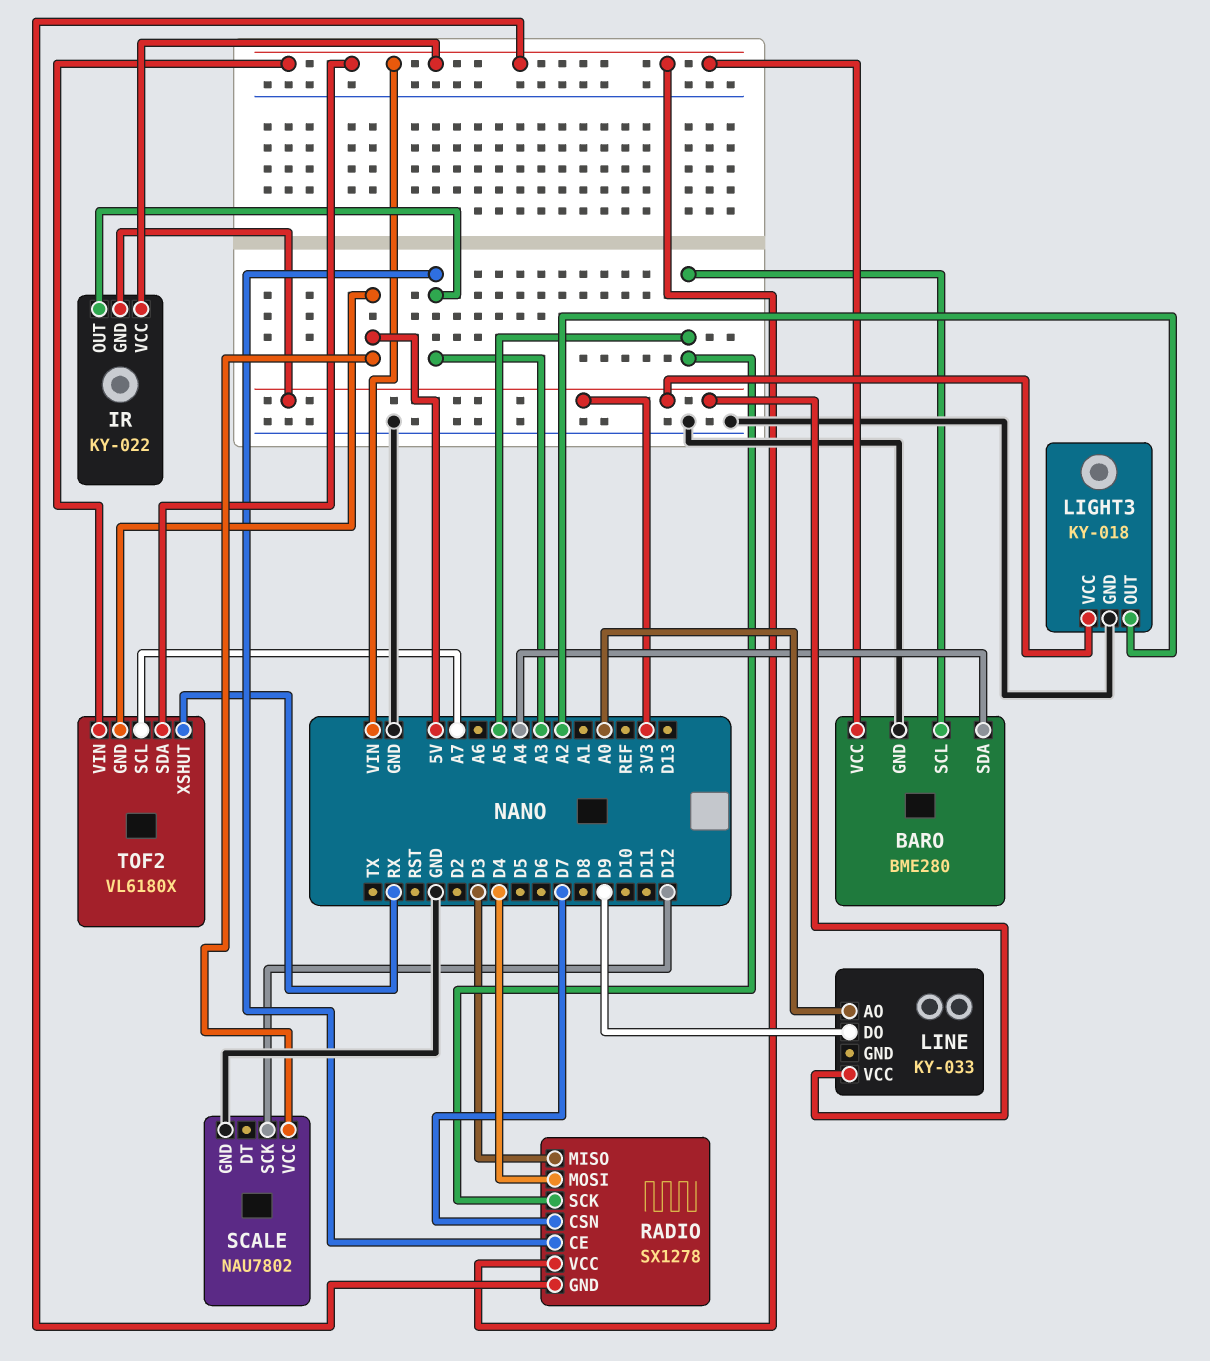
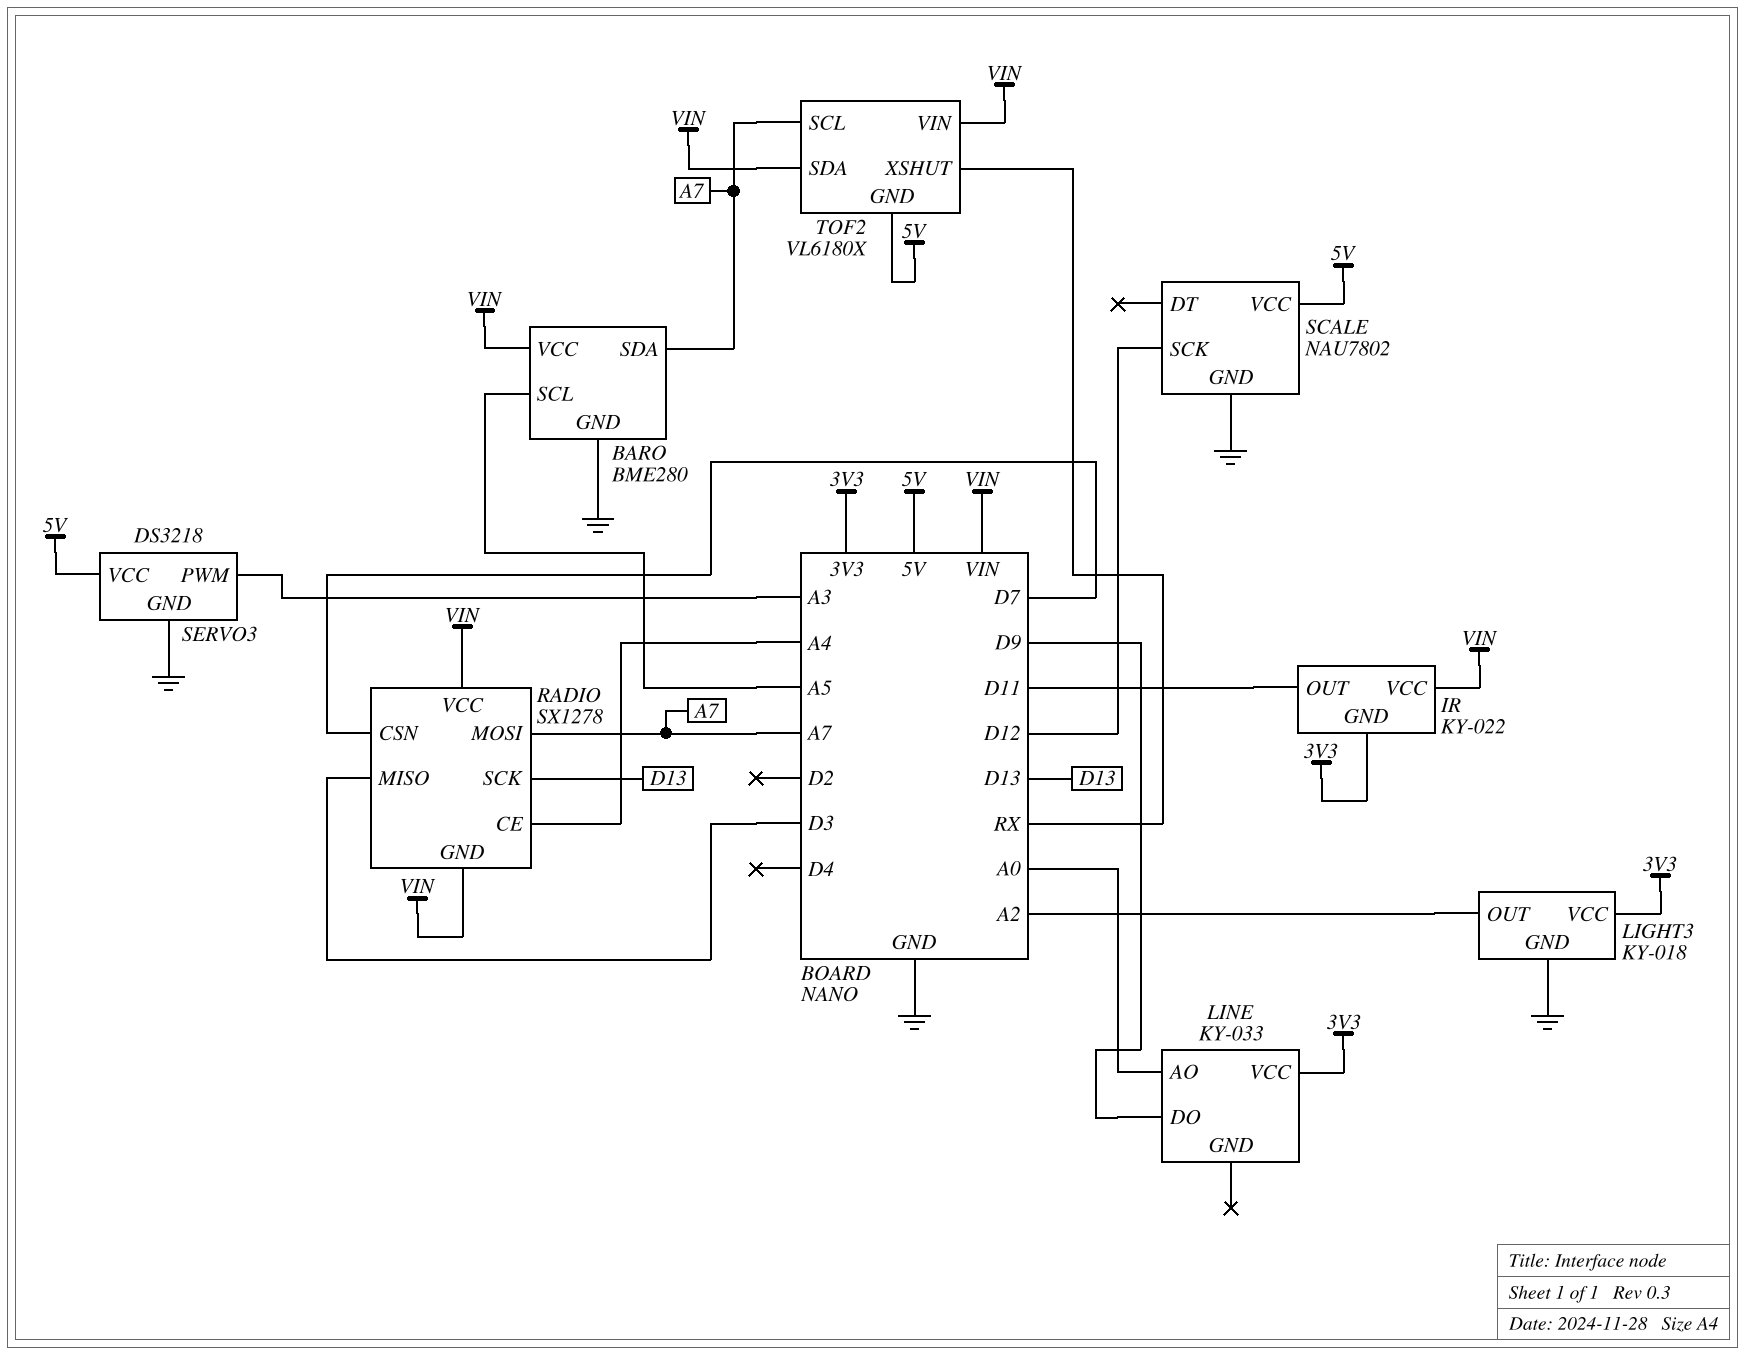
BARO pin SDA: A4 -> A7
IR pin OUT: A3 -> D11
RADIO pin CE: A3 -> A4
RADIO pin MOSI: D4 -> A7
RADIO pin SCK: A5 -> D13
SERVO3: none -> DS3218
SERVO3 pin GND: none -> GND
SERVO3 pin PWM: none -> A3
SERVO3 pin VCC: none -> 5V

